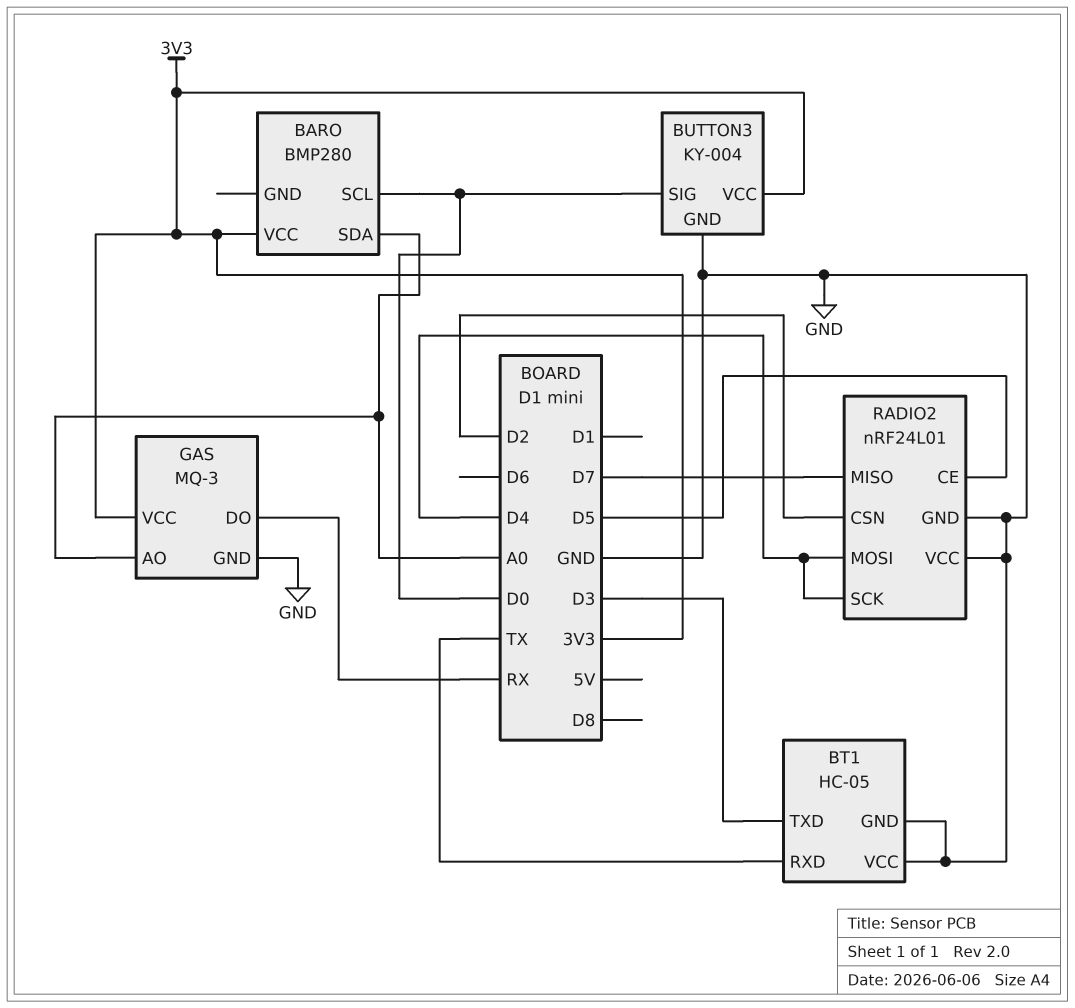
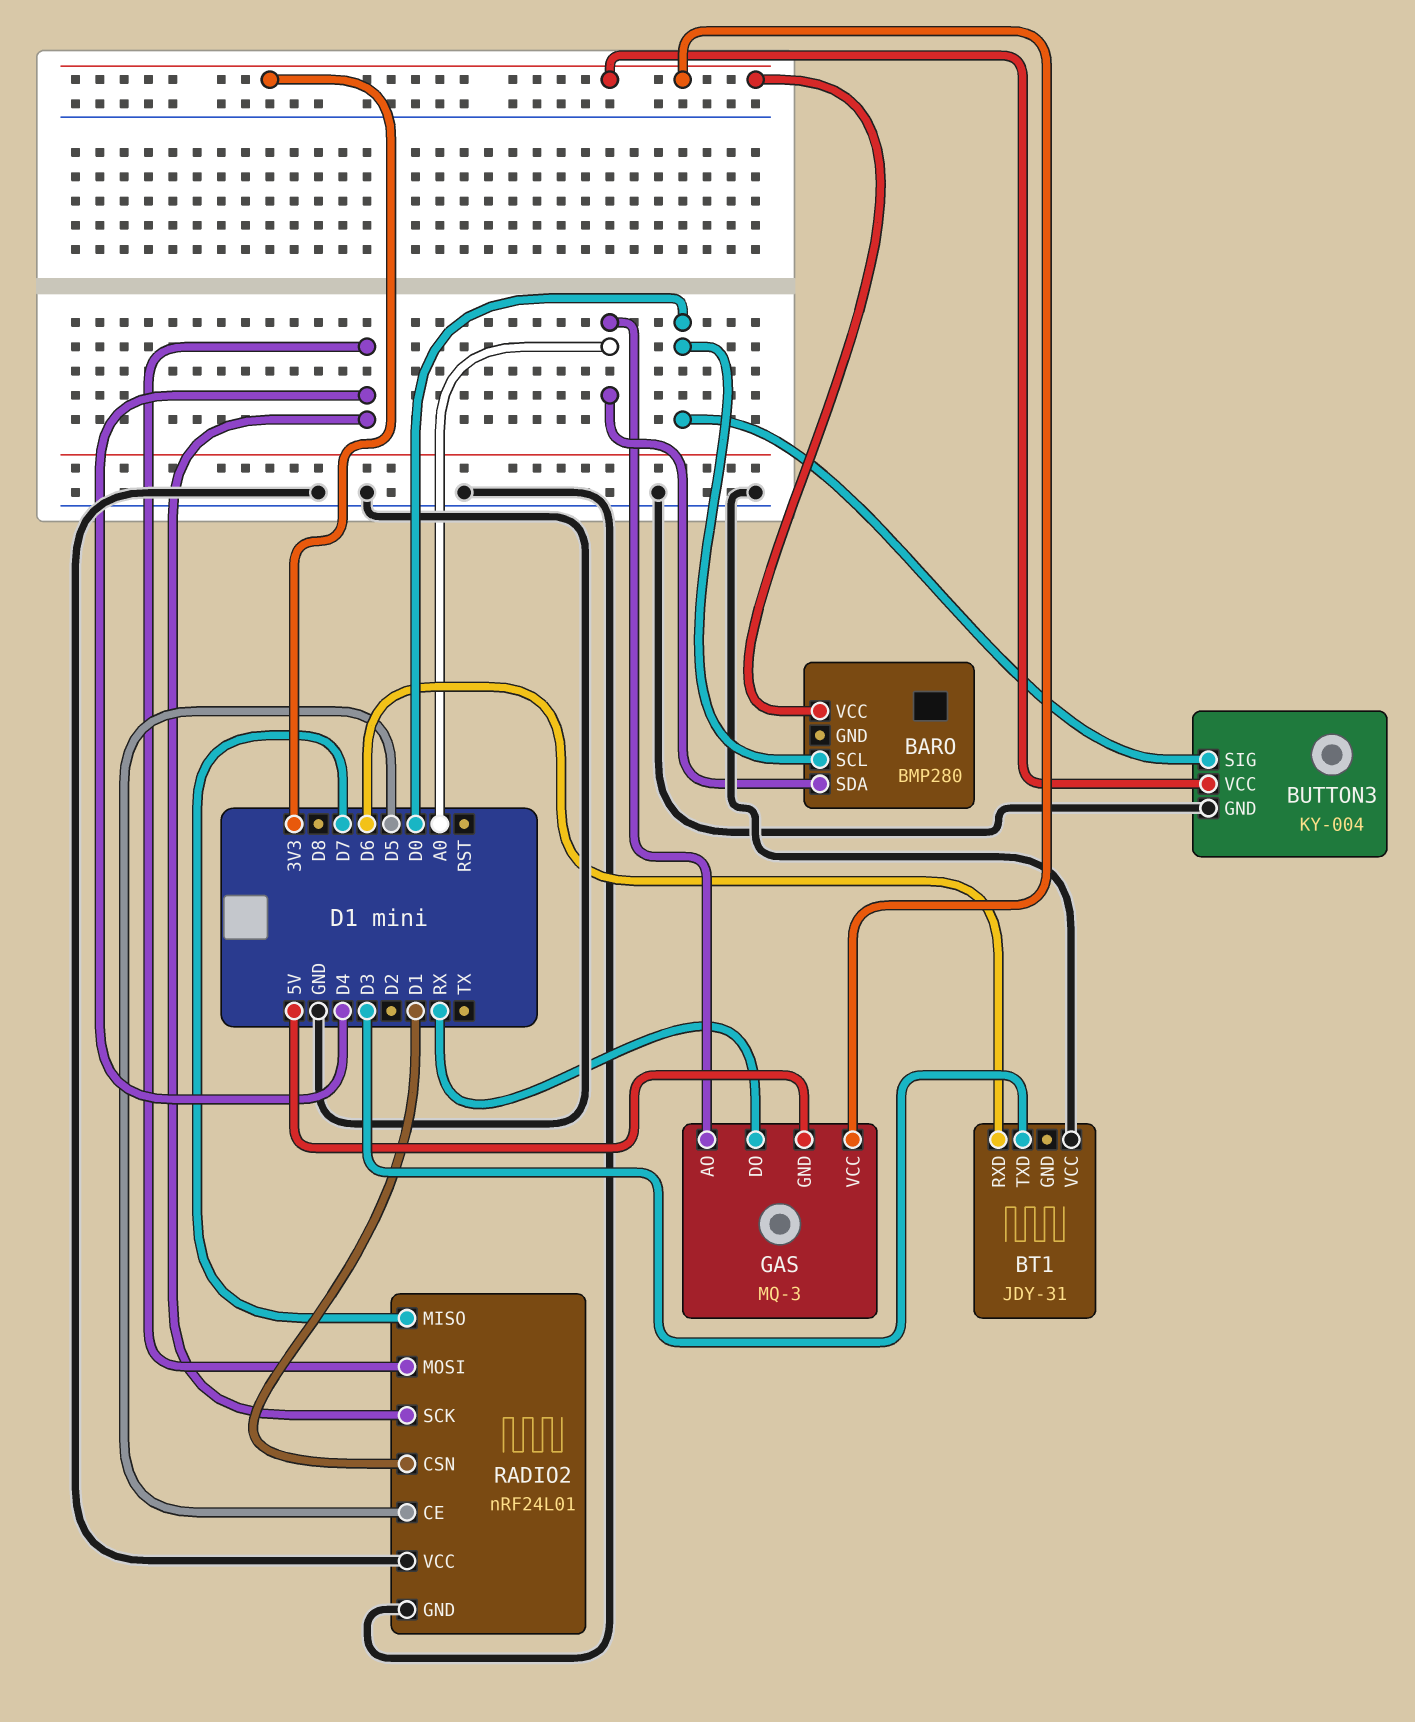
BT1: HC-05 -> JDY-31
BT1 pin GND: GND -> none
BT1 pin RXD: TX -> D6
GAS pin GND: GND -> 5V
RADIO2 pin CSN: D2 -> D1

